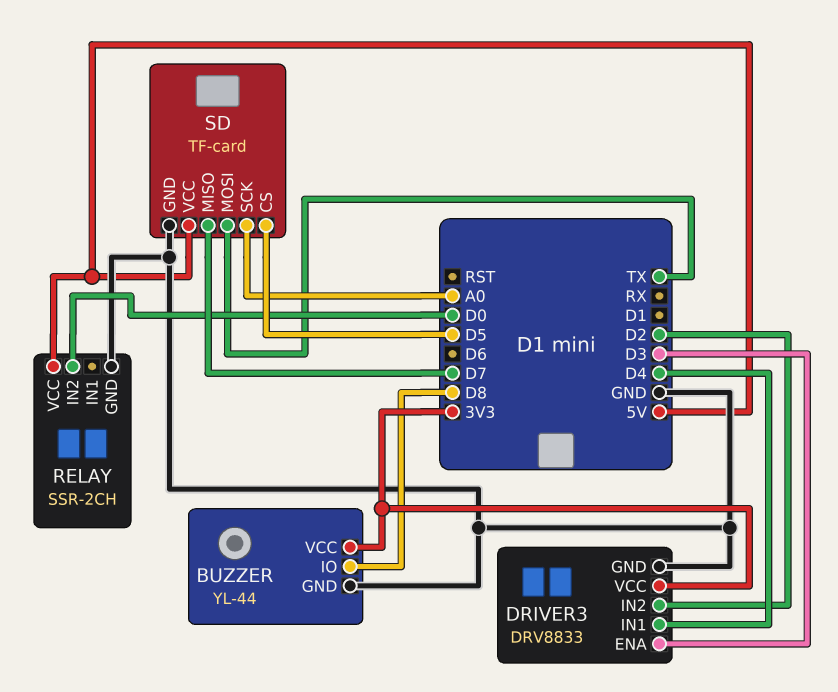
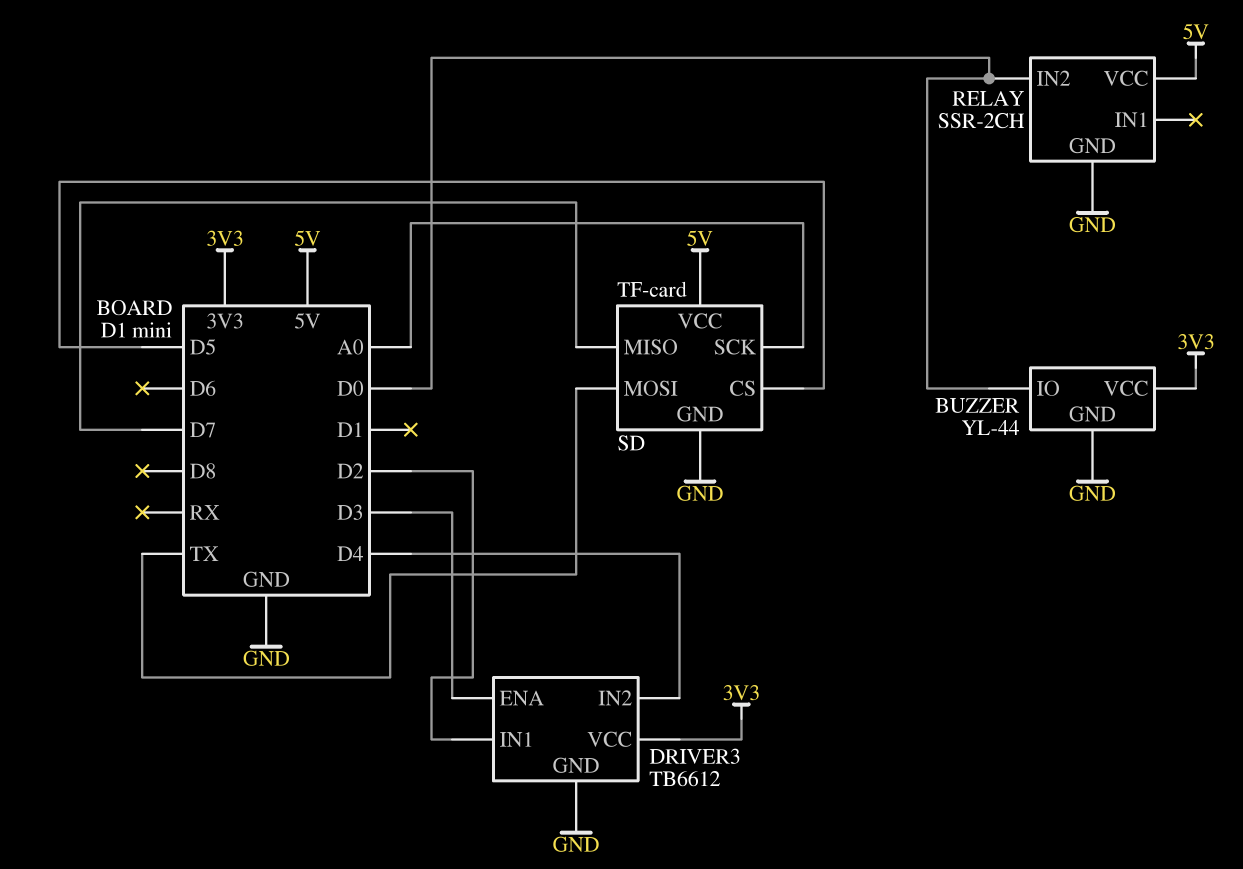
BUZZER pin IO: D8 -> D0
DRIVER3: DRV8833 -> TB6612
DRIVER3 pin IN1: D4 -> D2
DRIVER3 pin IN2: D2 -> D4

